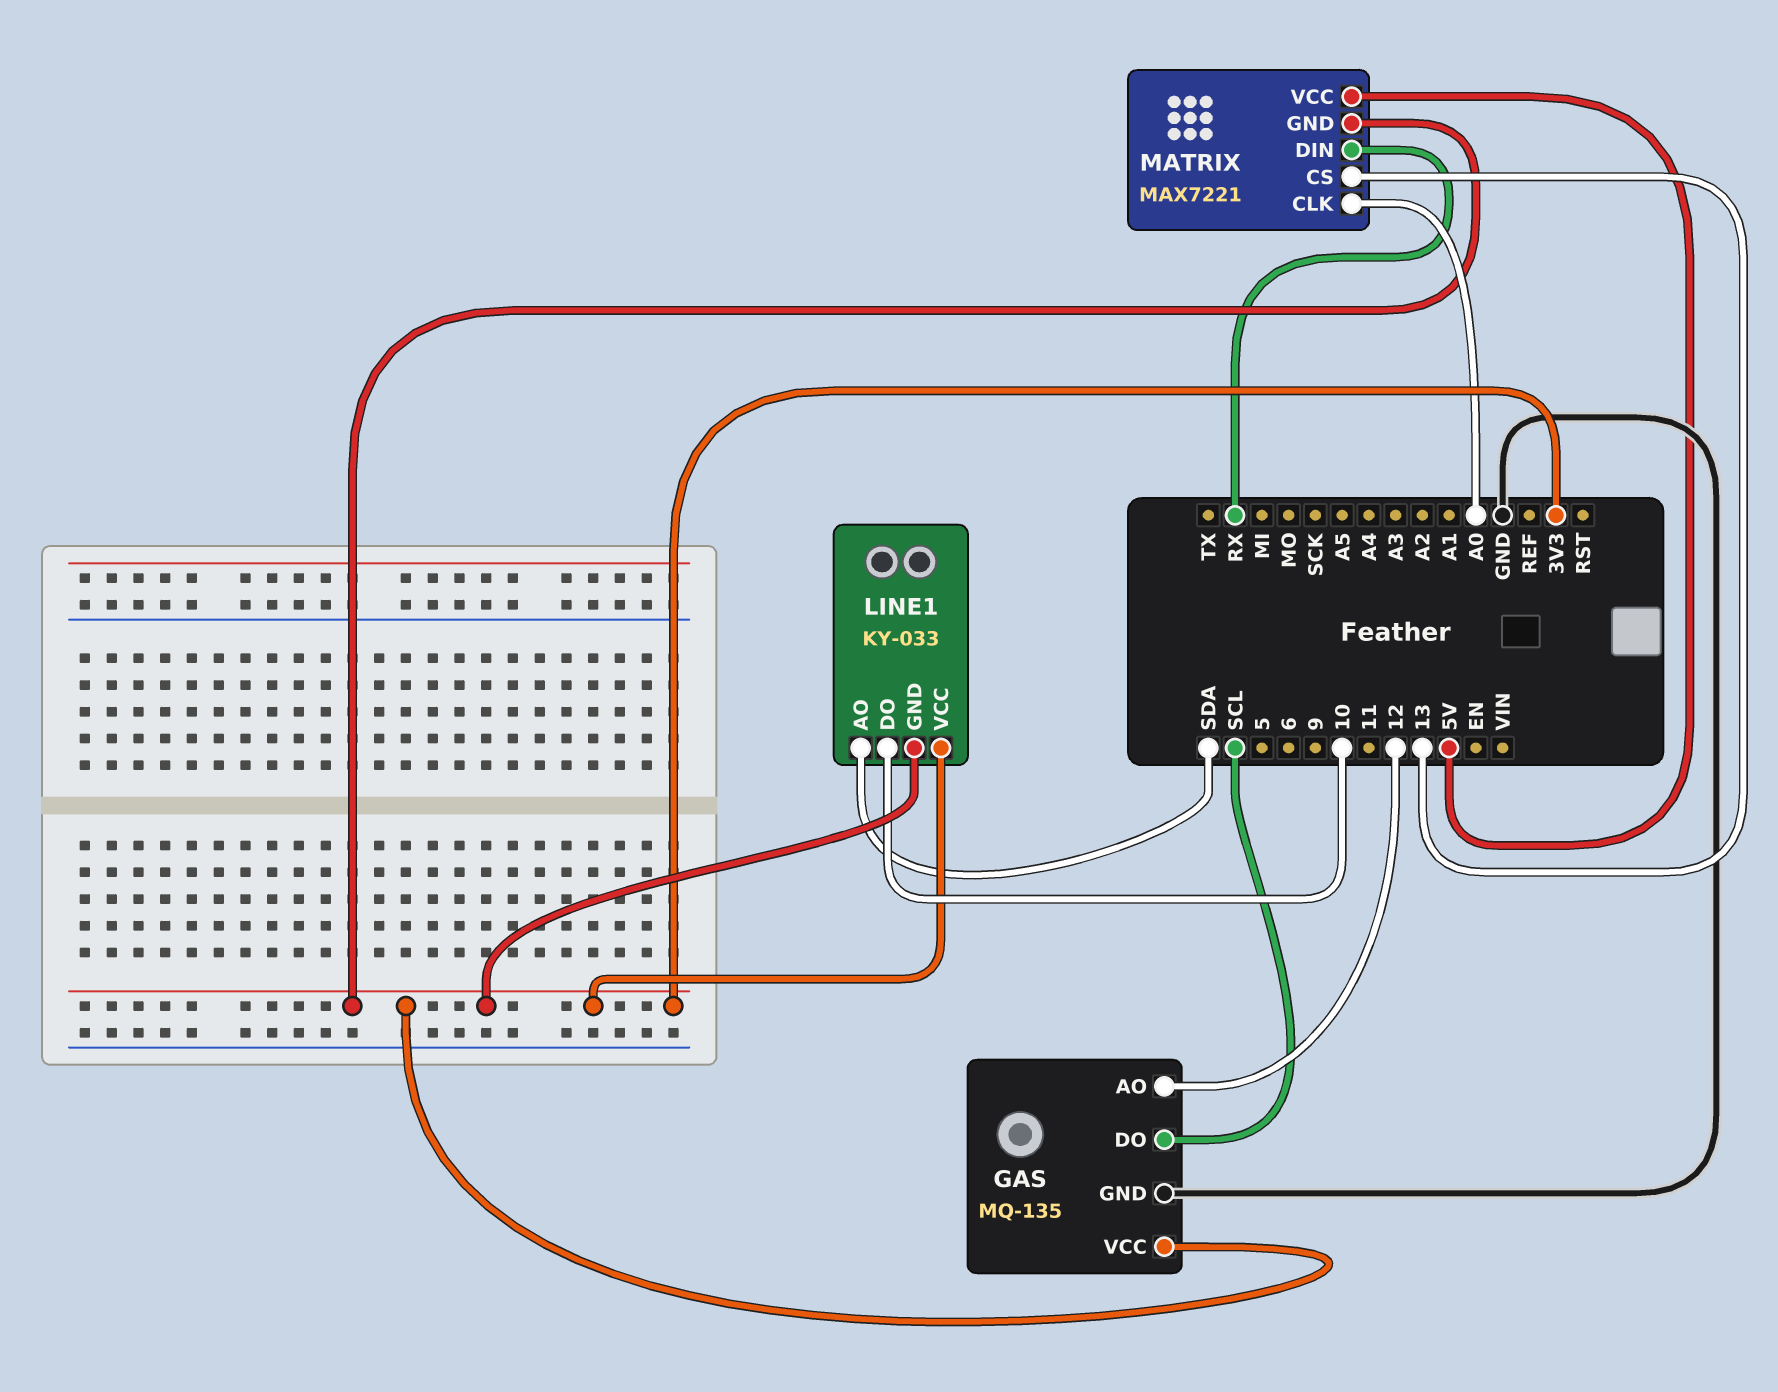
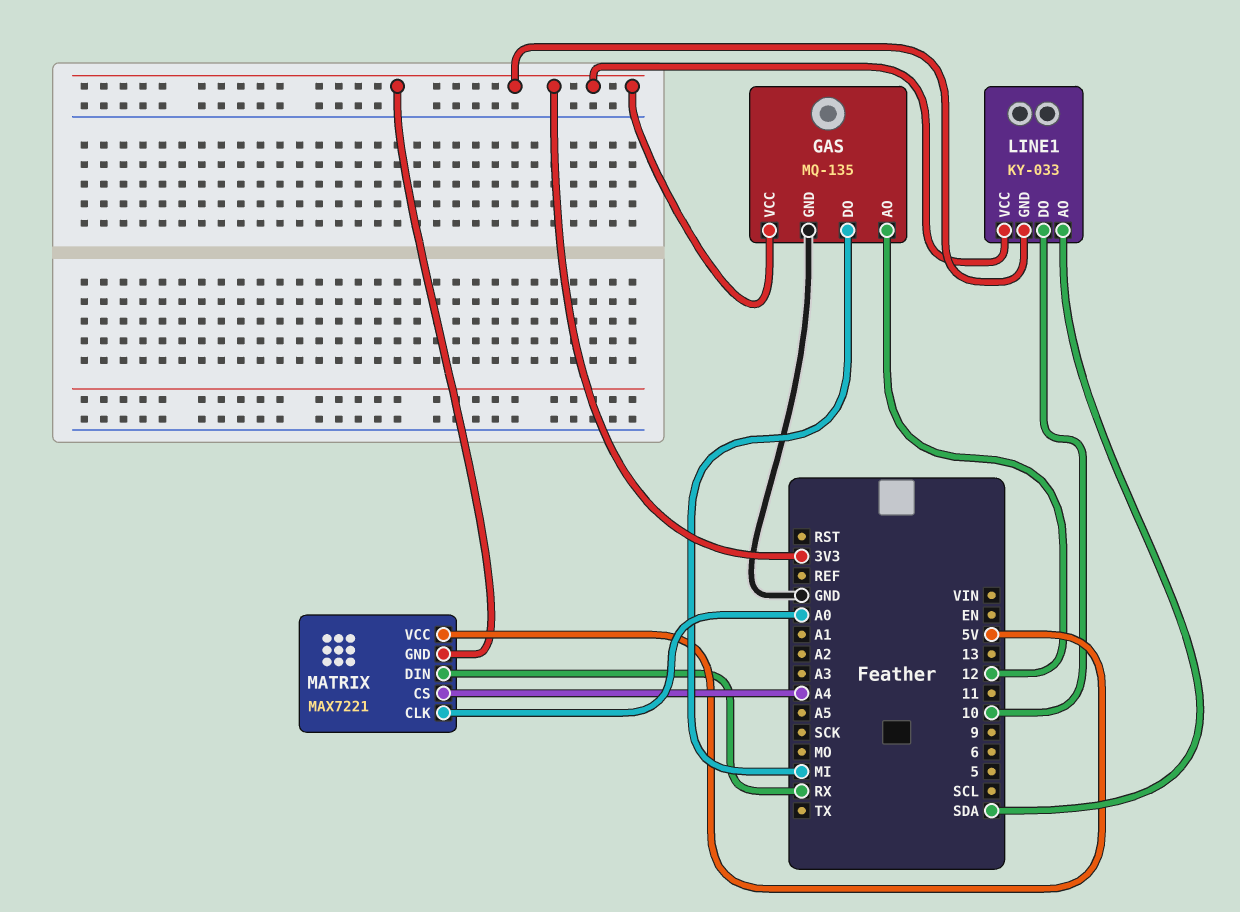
GAS pin DO: SCL -> MI
MATRIX pin CS: 13 -> A4

